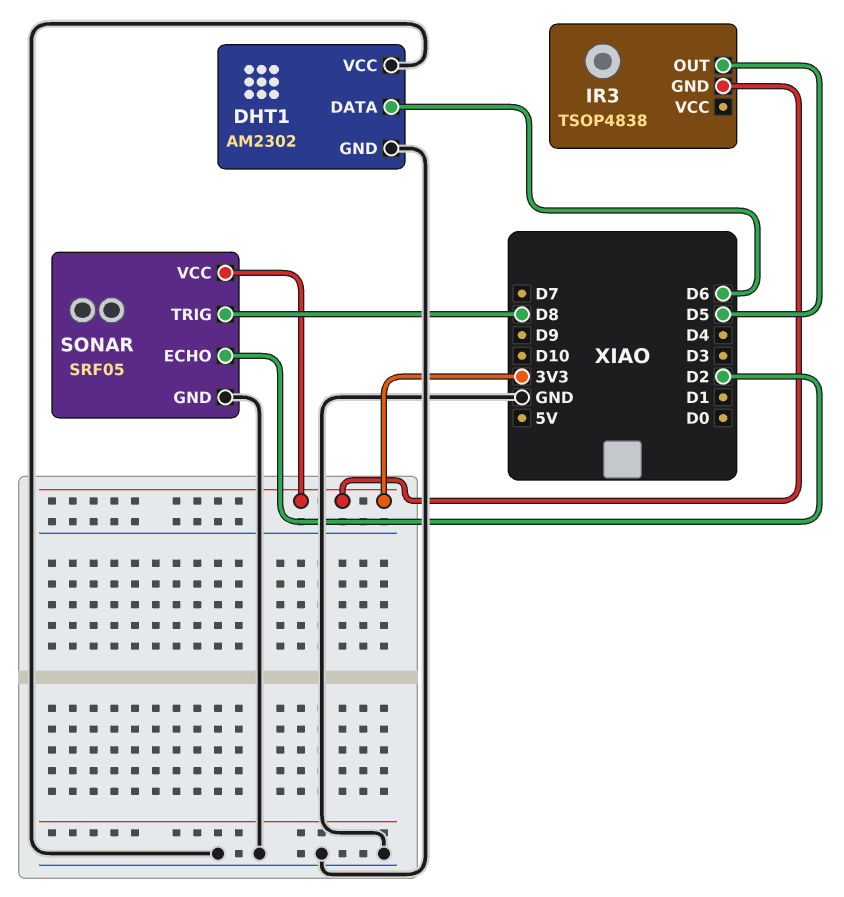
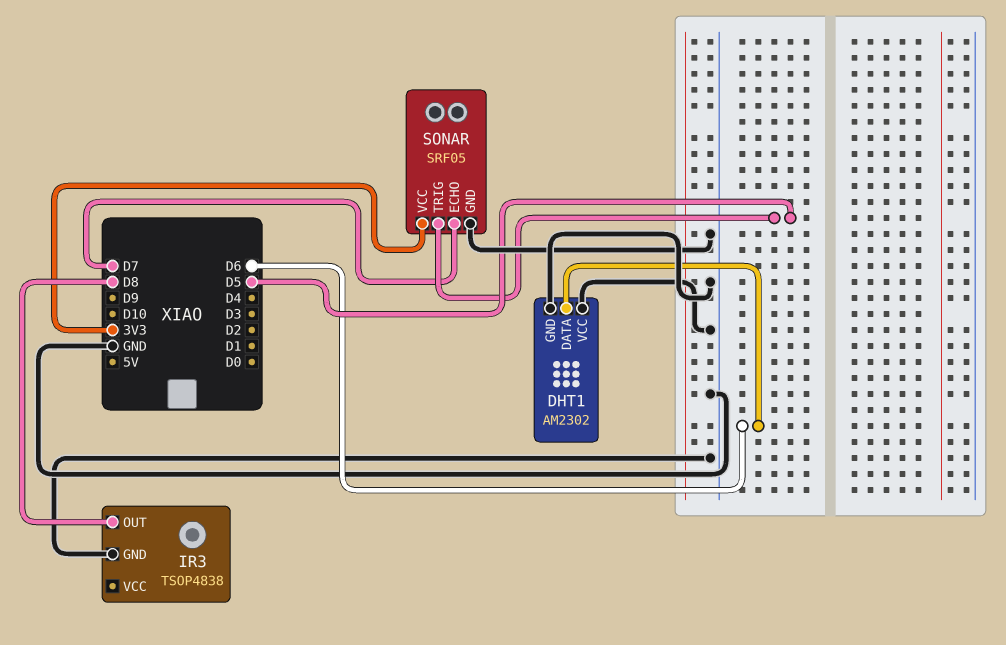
IR3 pin GND: 3V3 -> GND
IR3 pin OUT: D5 -> D8
SONAR pin ECHO: D2 -> D7
SONAR pin TRIG: D8 -> D5

